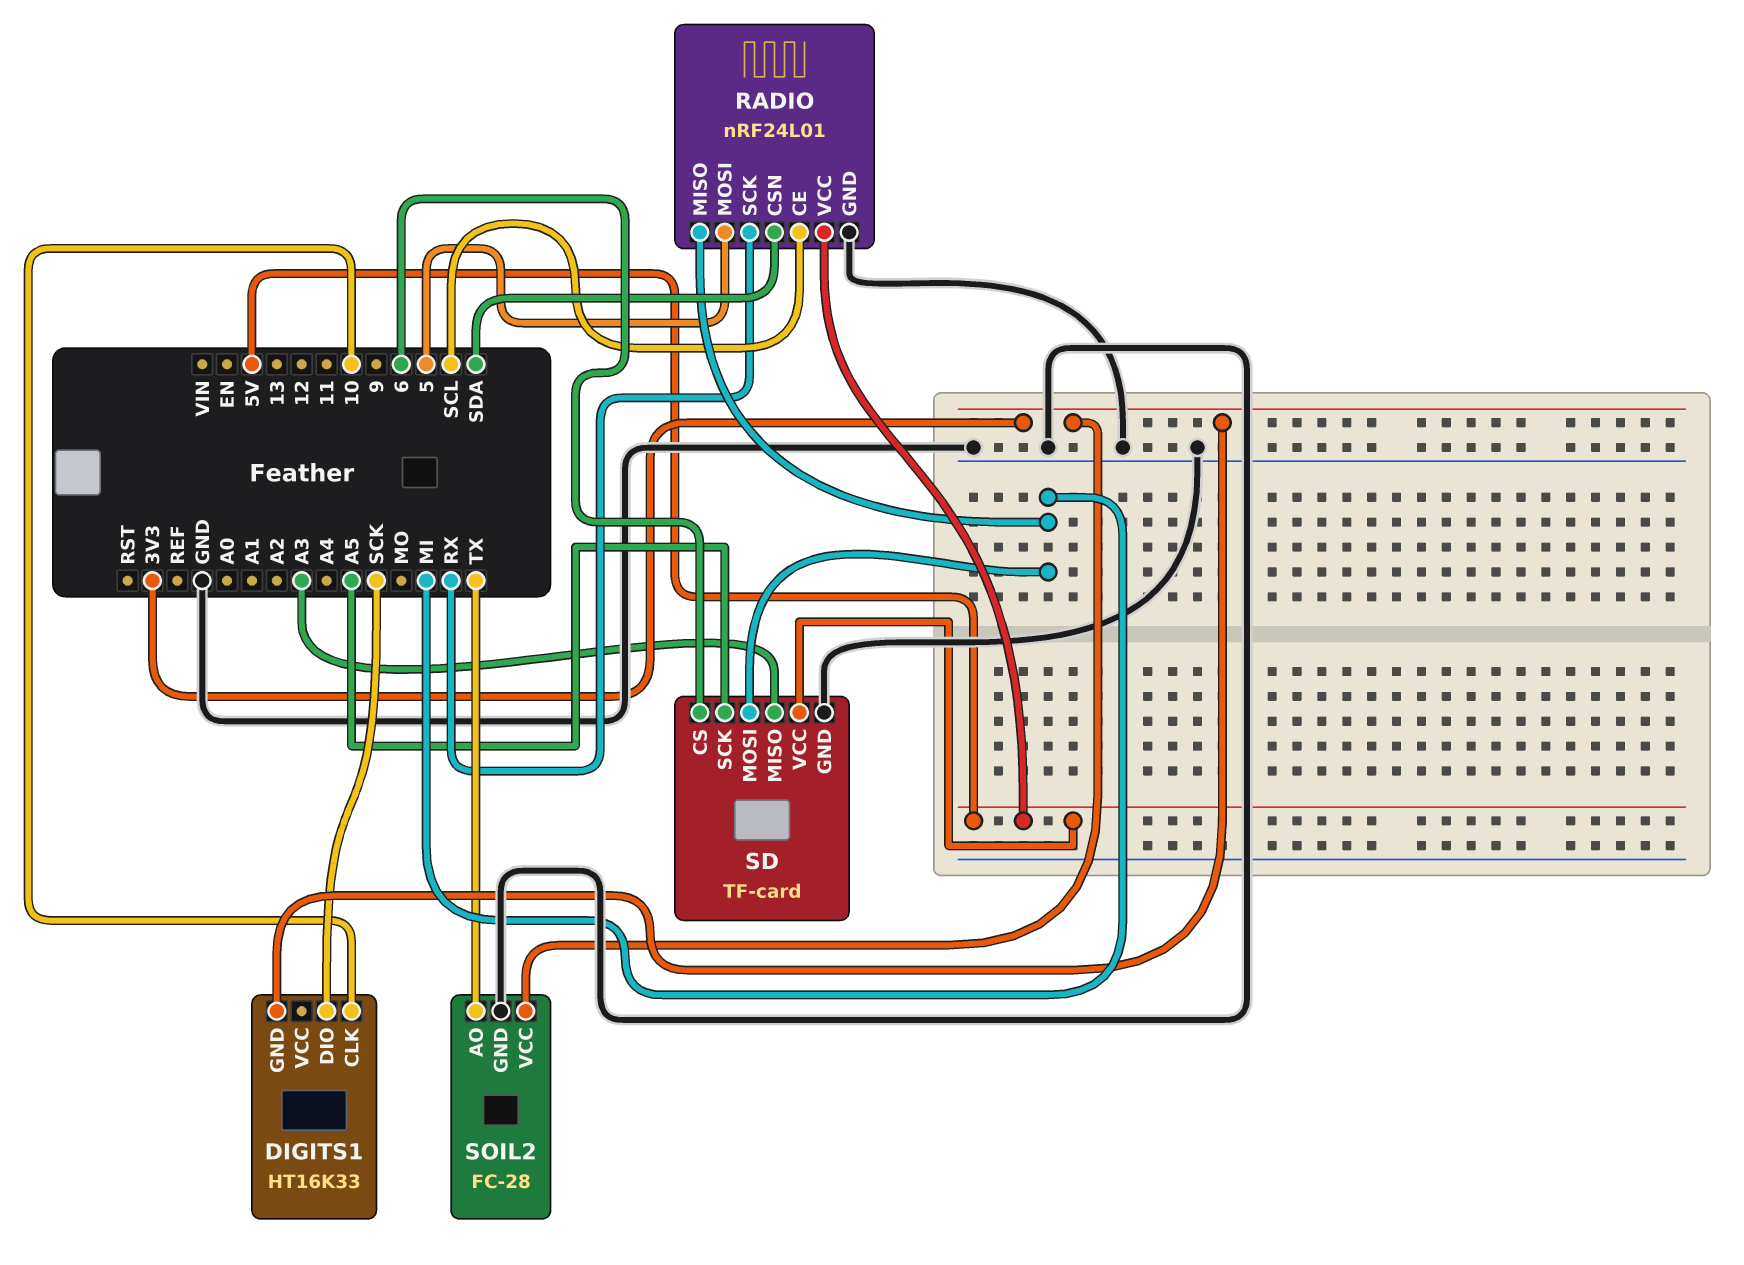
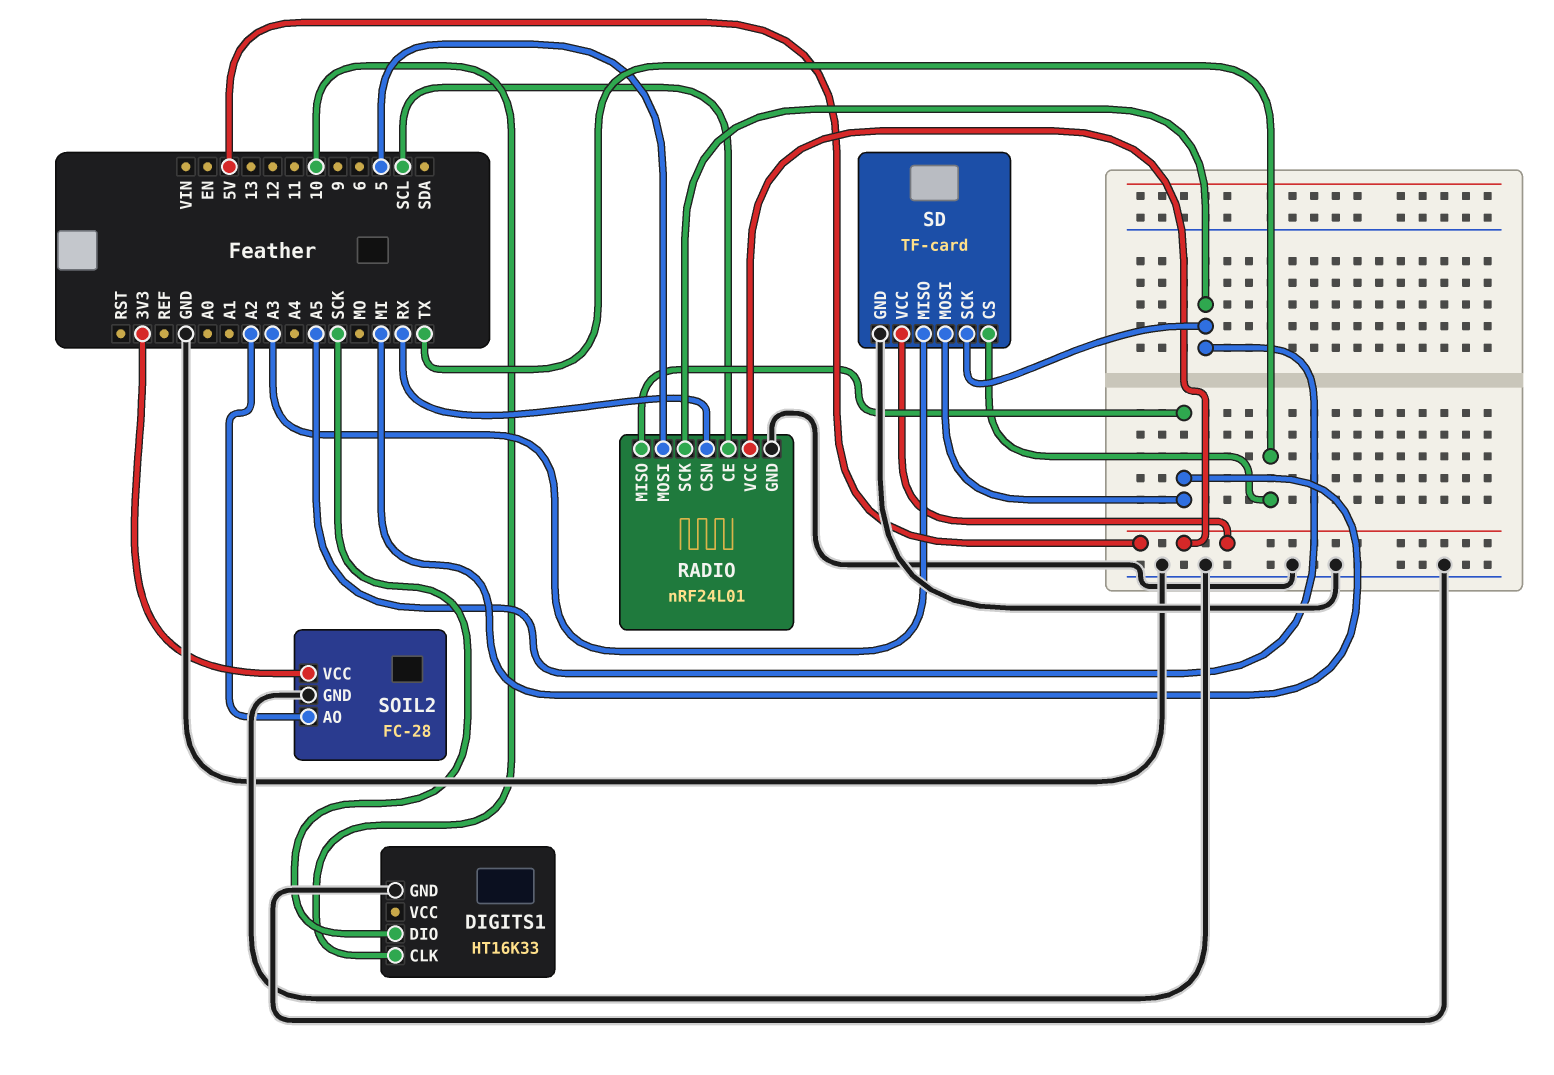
DIGITS1 pin GND: 3V3 -> GND
RADIO pin CSN: SDA -> RX
RADIO pin SCK: RX -> A5
SD pin CS: 6 -> TX
SOIL2 pin AO: TX -> A2

